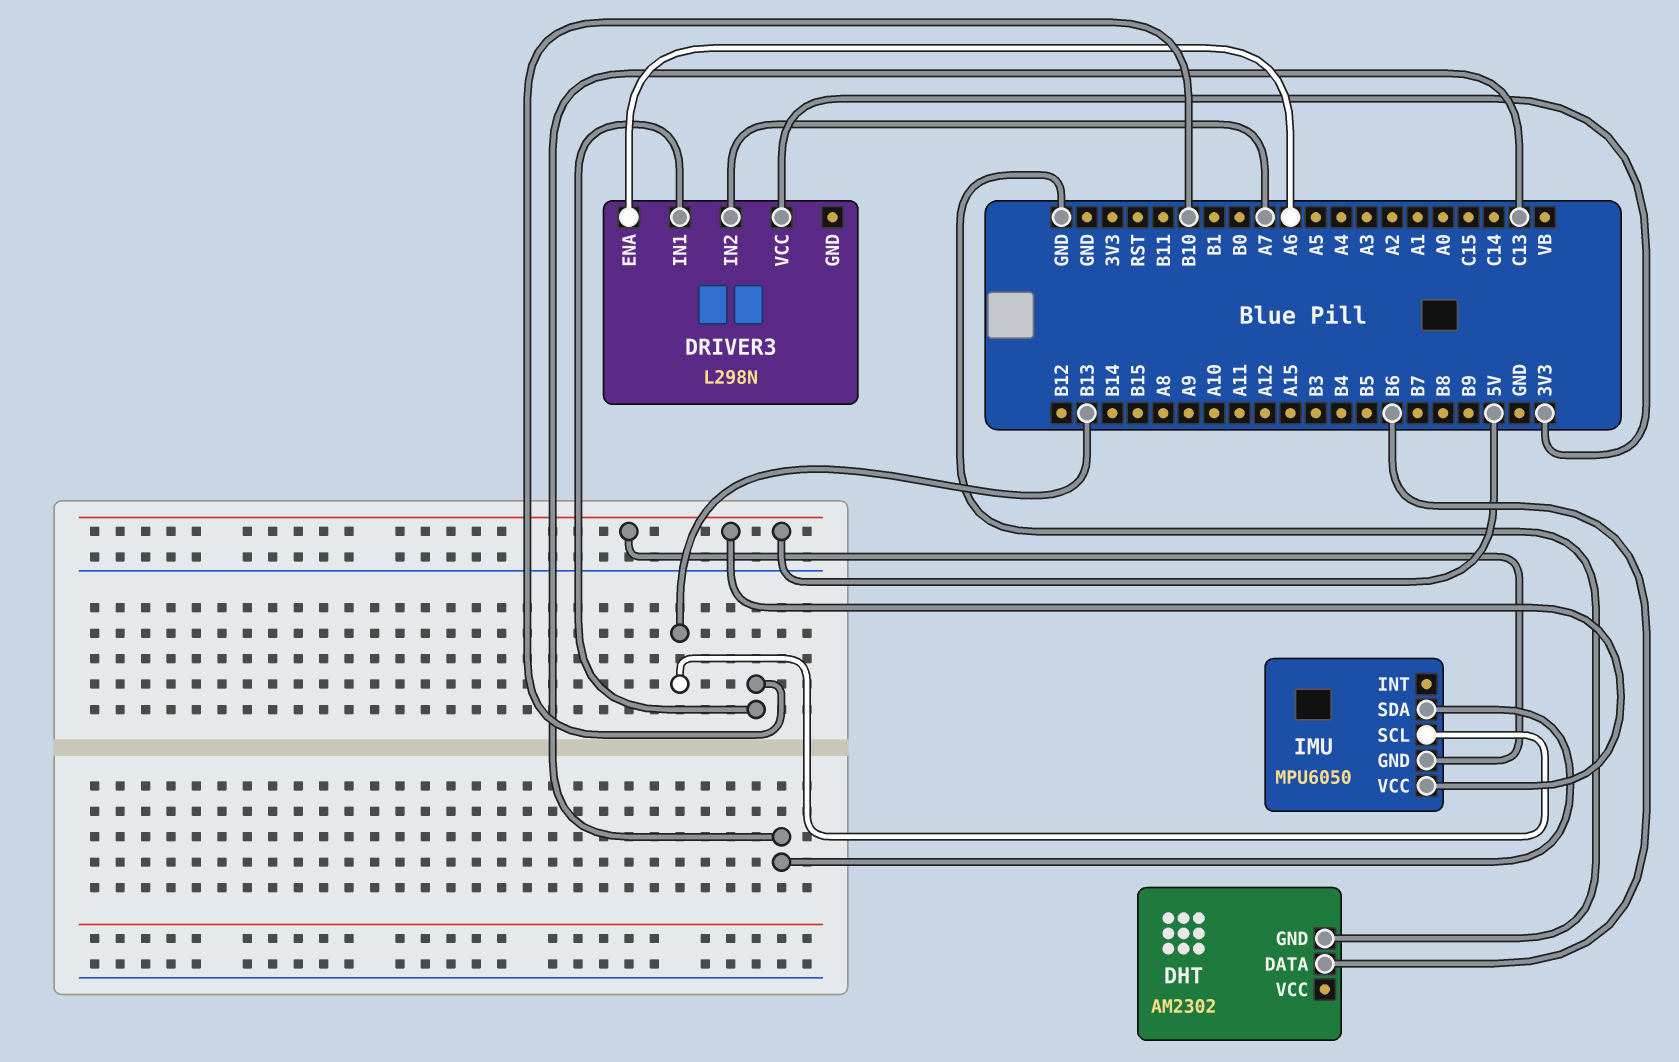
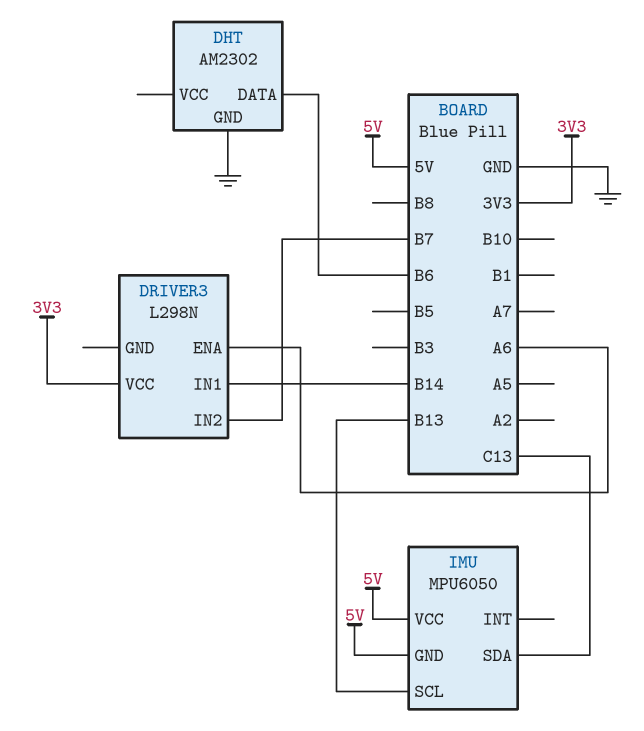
DRIVER3 pin IN1: B10 -> B14
DRIVER3 pin IN2: A7 -> B7

